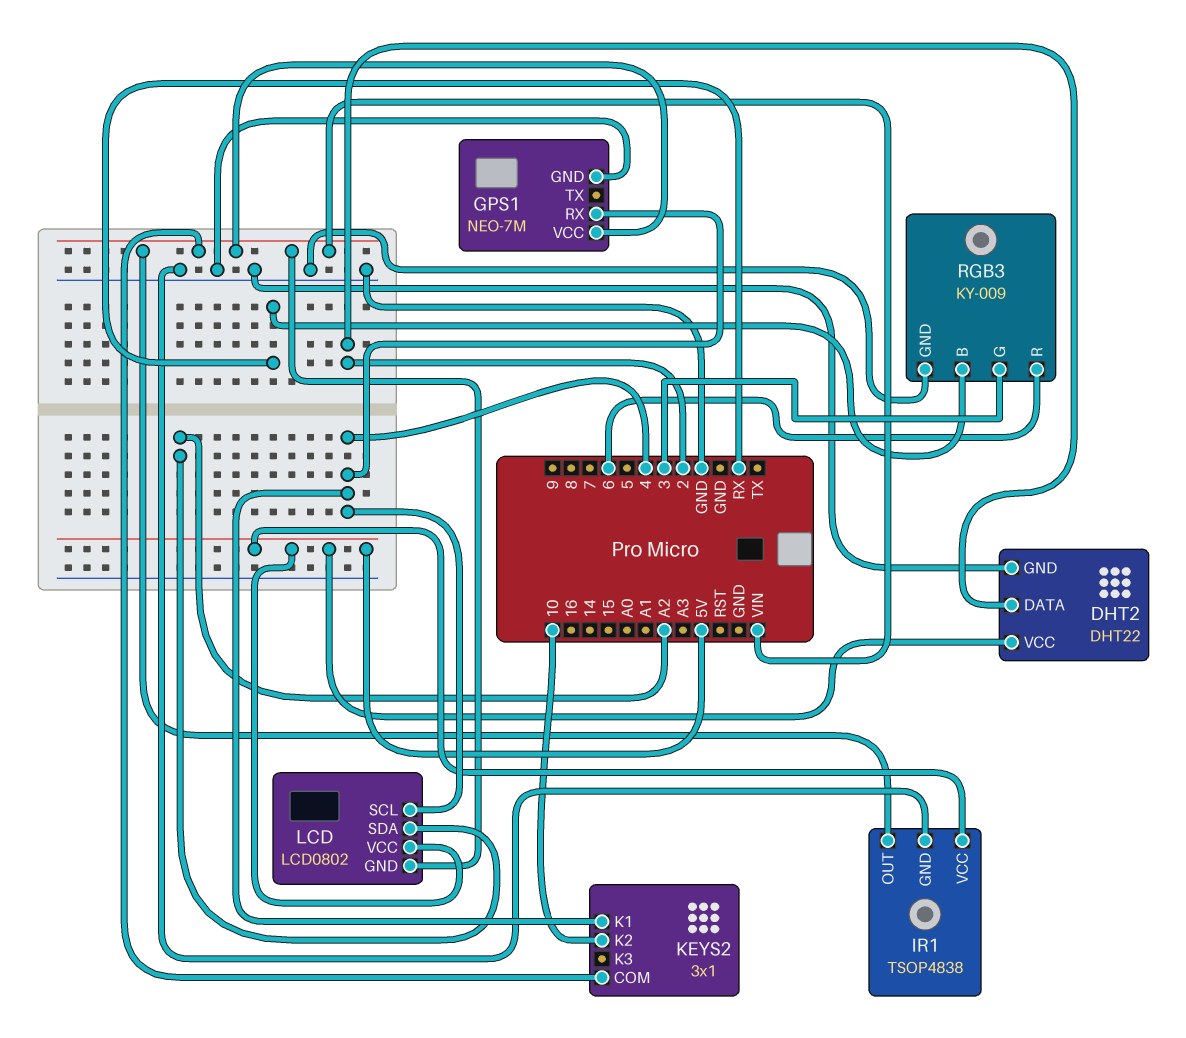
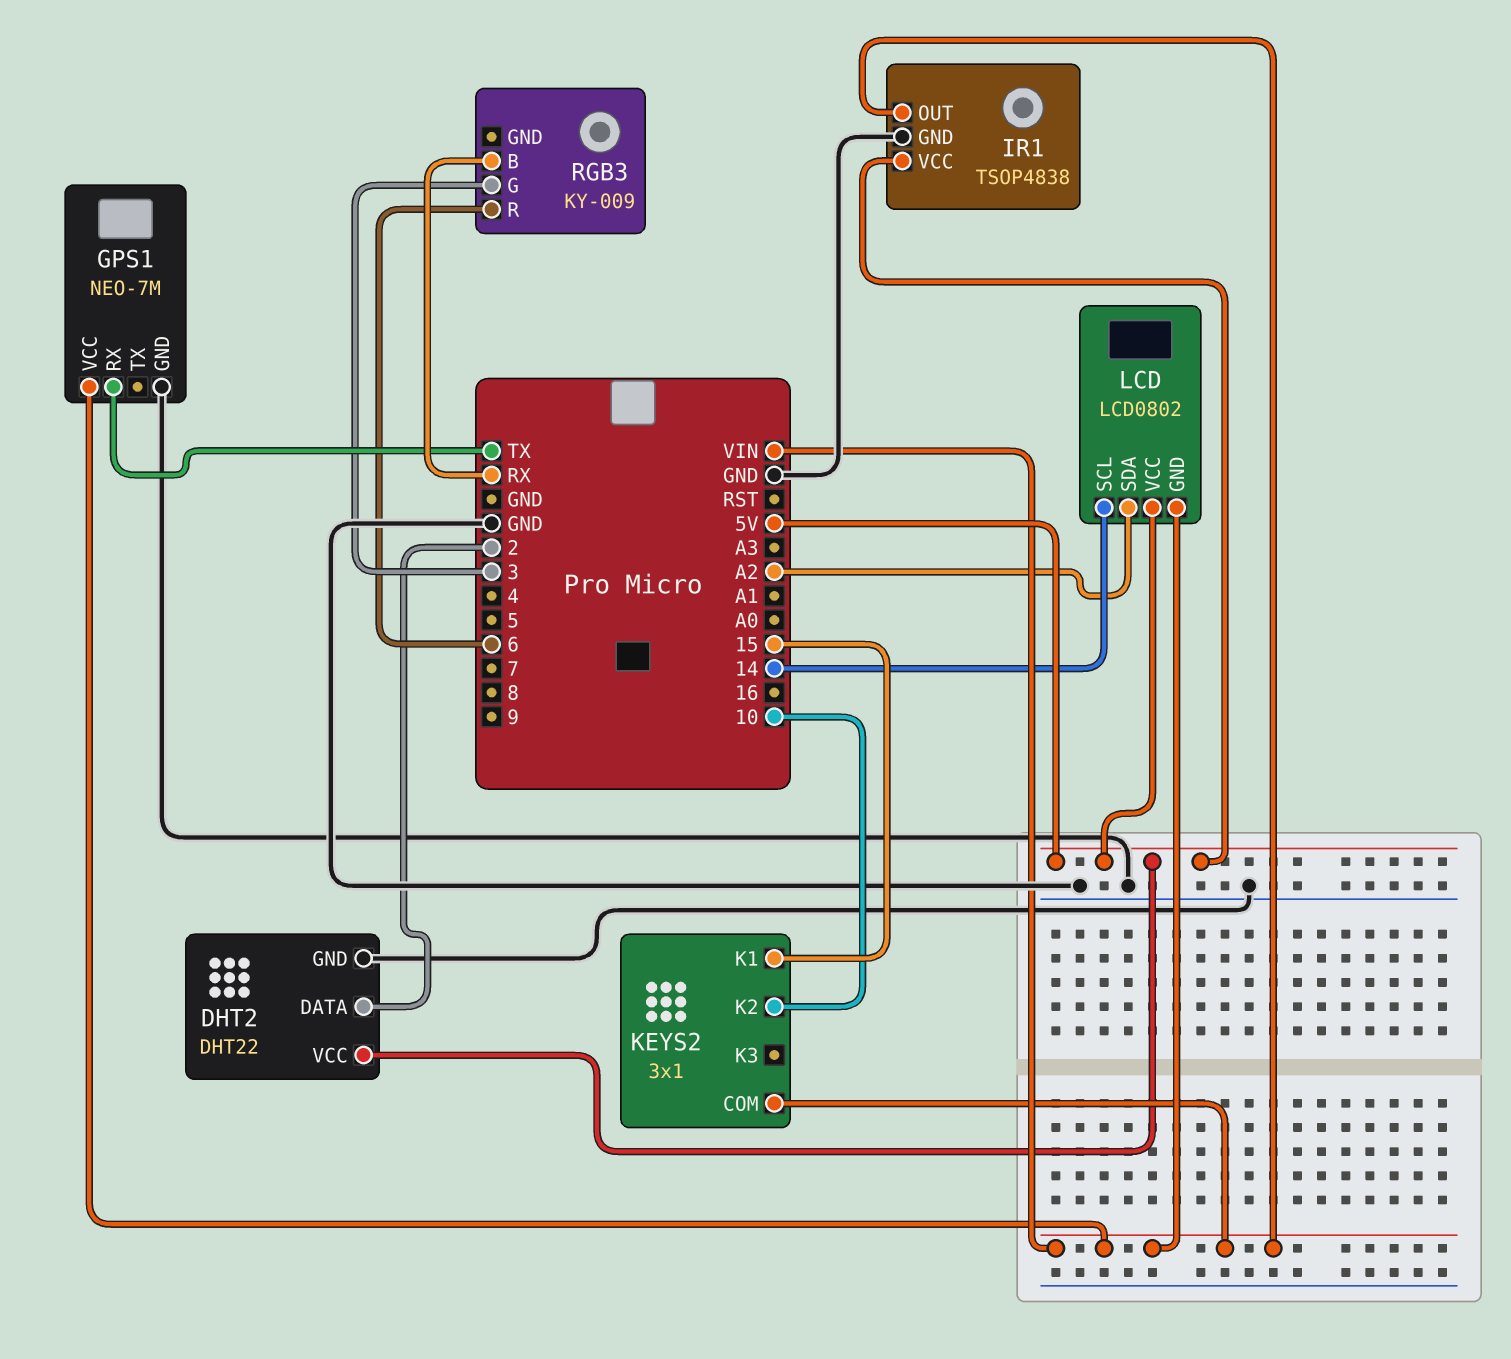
GPS1 pin RX: 4 -> TX
KEYS2 pin K1: 4 -> 15
LCD pin SCL: 4 -> 14
RGB3 pin GND: GND -> none

